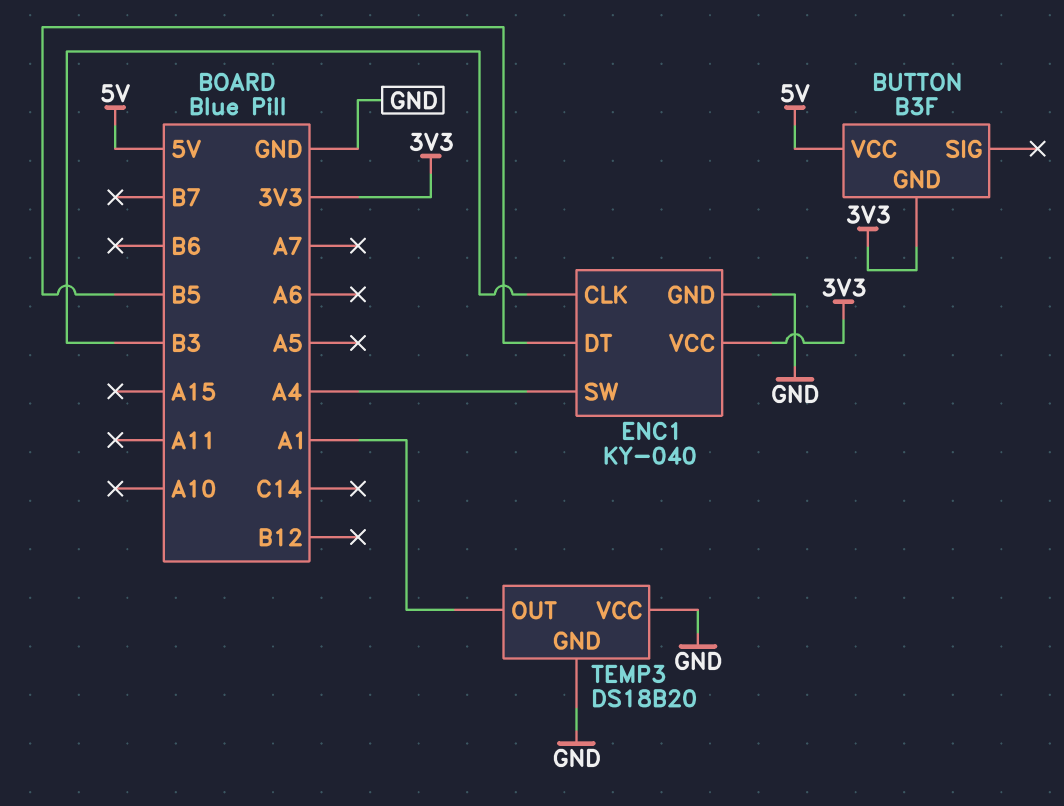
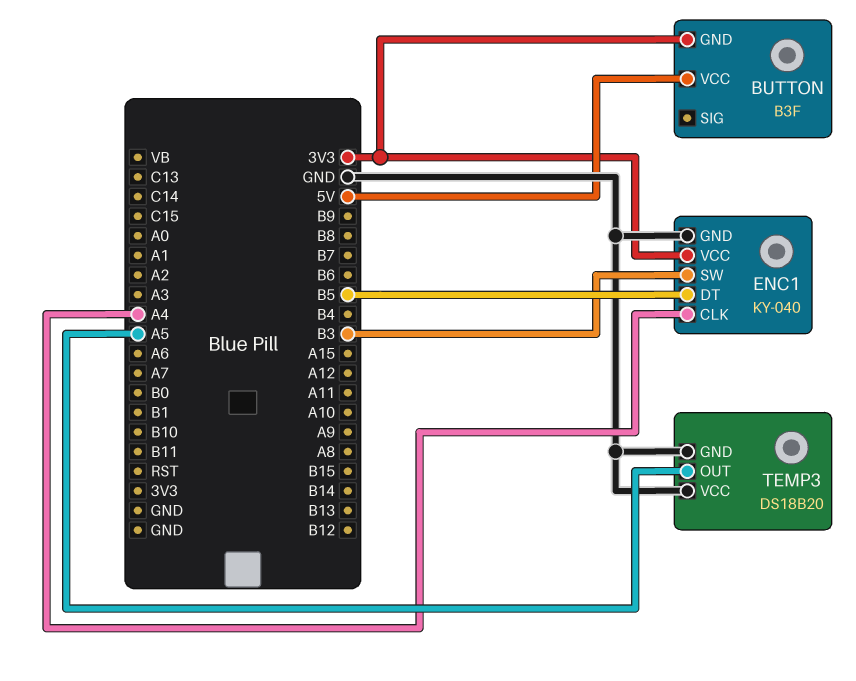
ENC1 pin CLK: B3 -> A4
ENC1 pin SW: A4 -> B3
TEMP3 pin OUT: A1 -> A5

